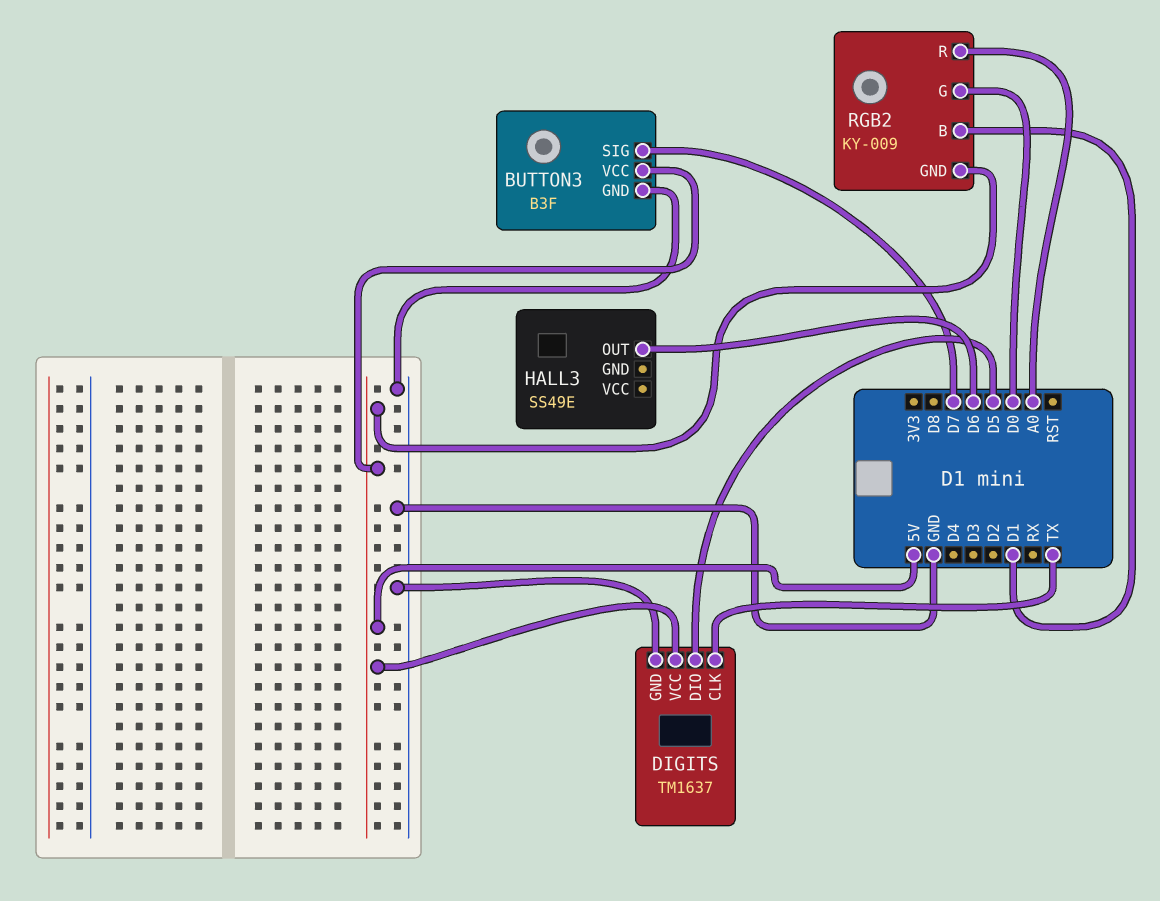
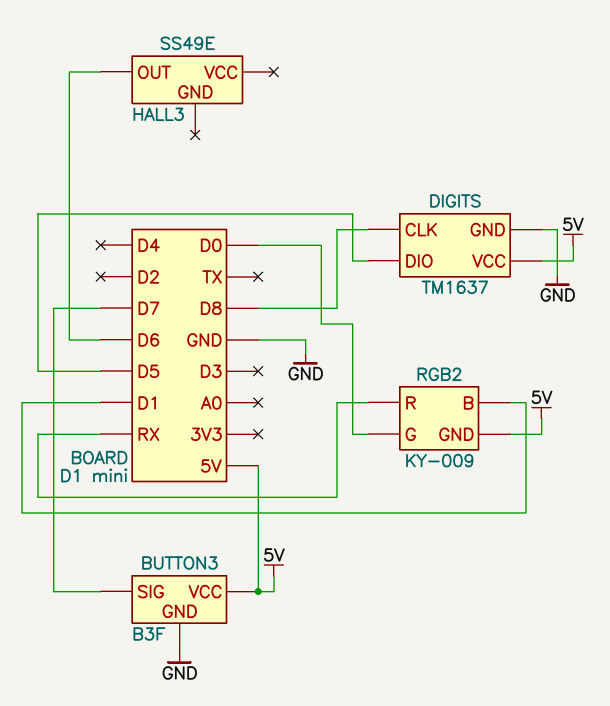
DIGITS pin CLK: TX -> D8
RGB2 pin R: A0 -> RX

